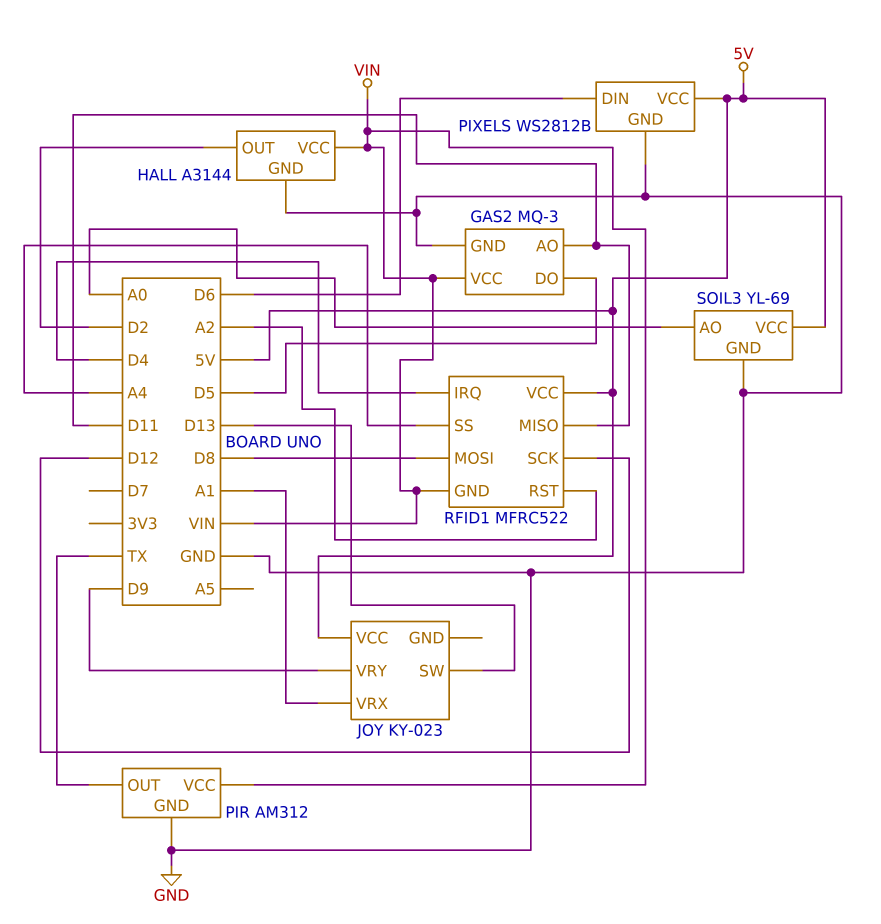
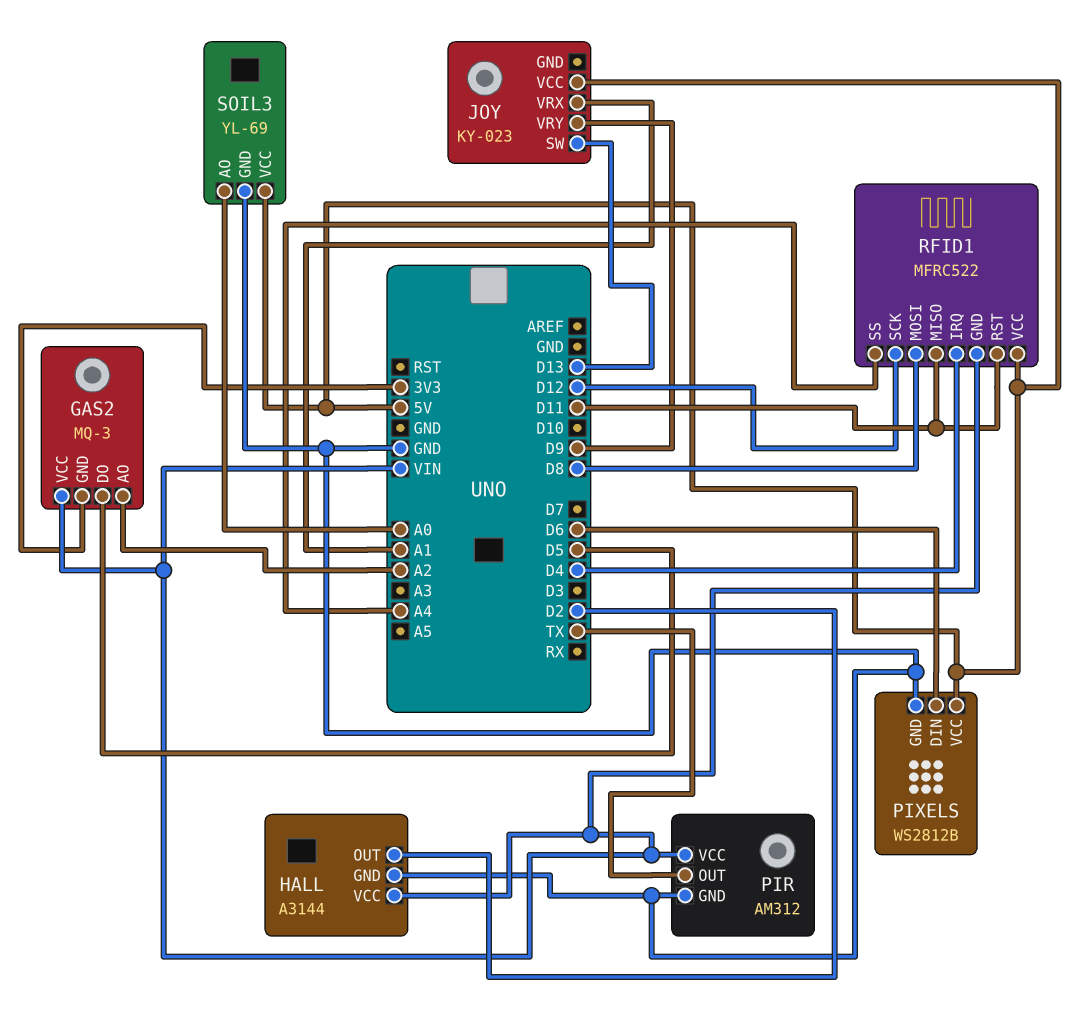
GAS2 pin AO: D11 -> A2
GAS2 pin GND: GND -> 3V3
RFID1 pin RST: A2 -> D11

